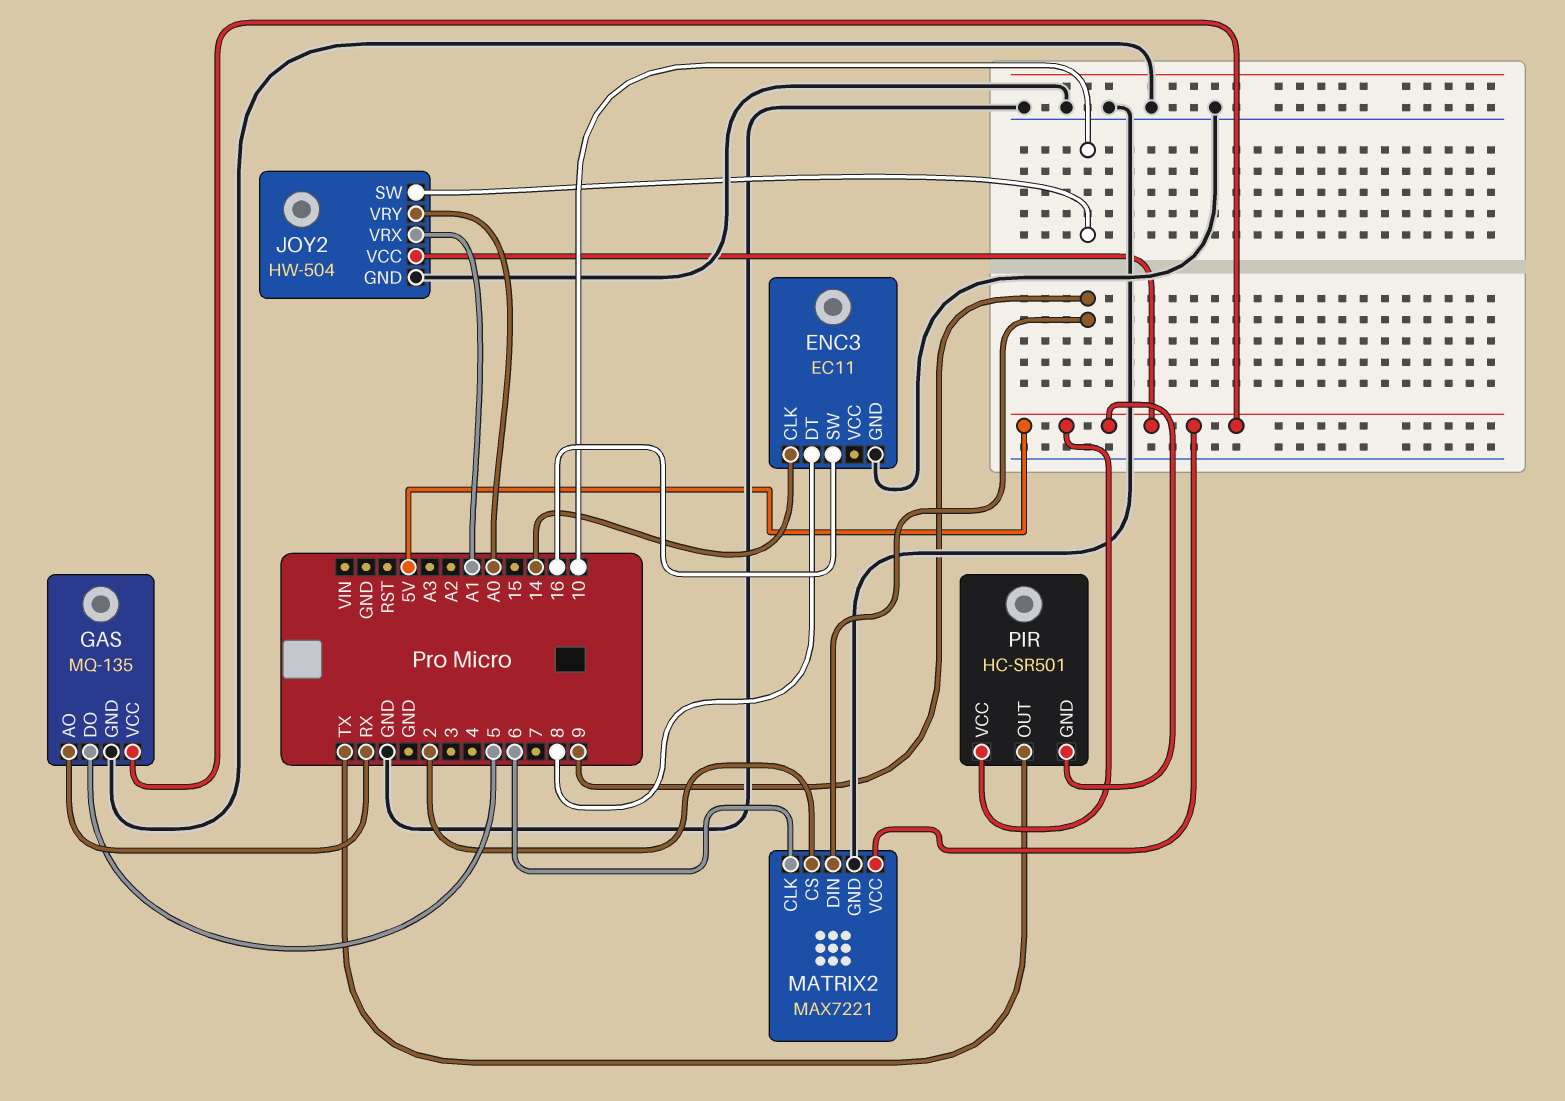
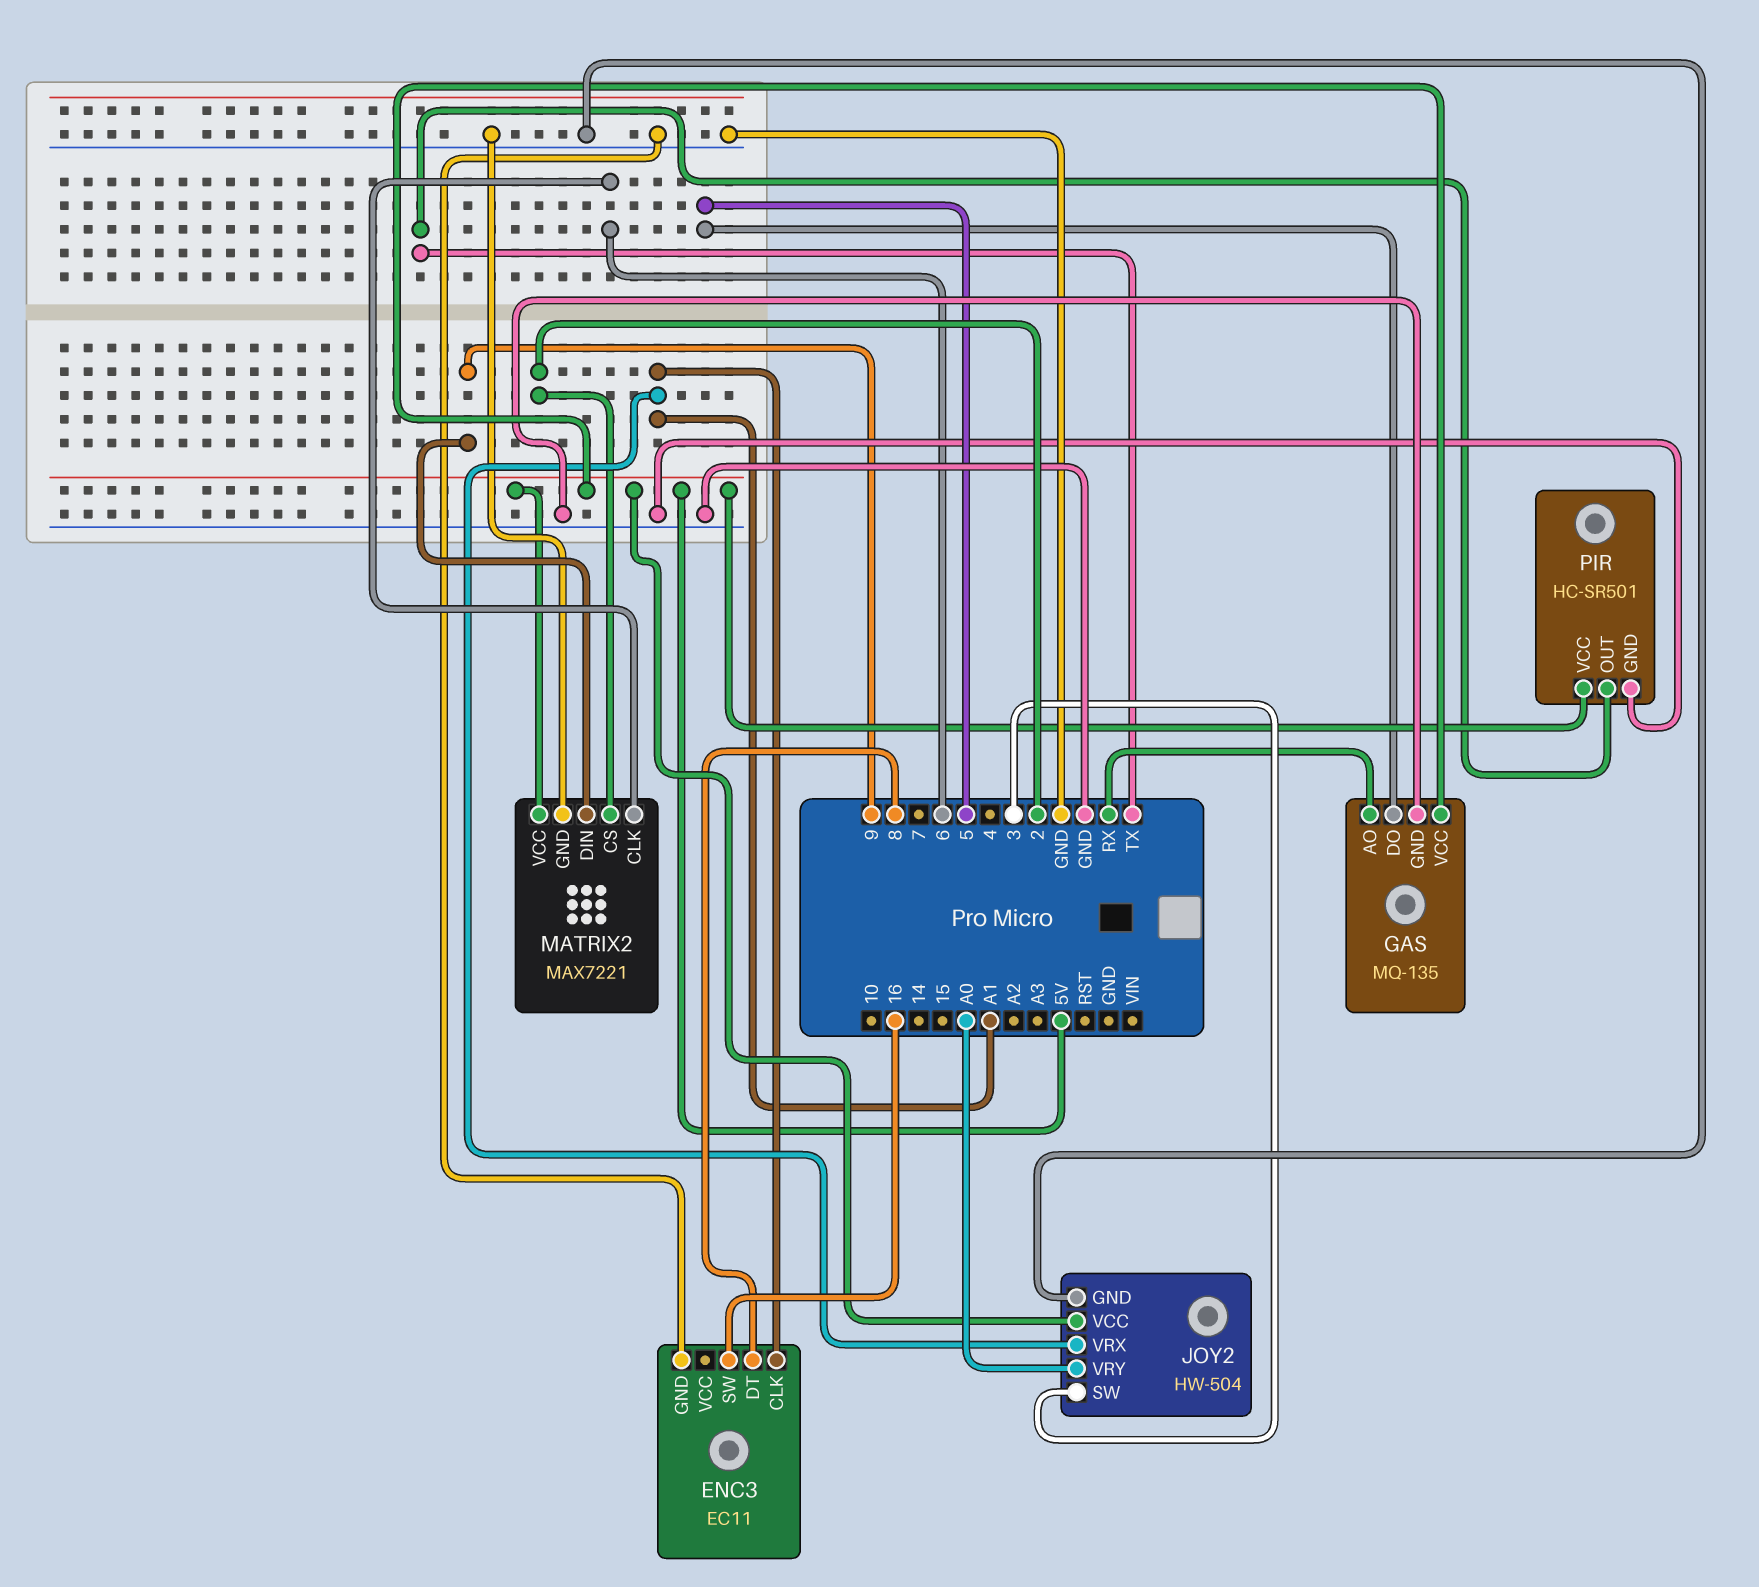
ENC3 pin CLK: 14 -> A1
JOY2 pin SW: 10 -> 3
PIR pin GND: 5V -> GND

